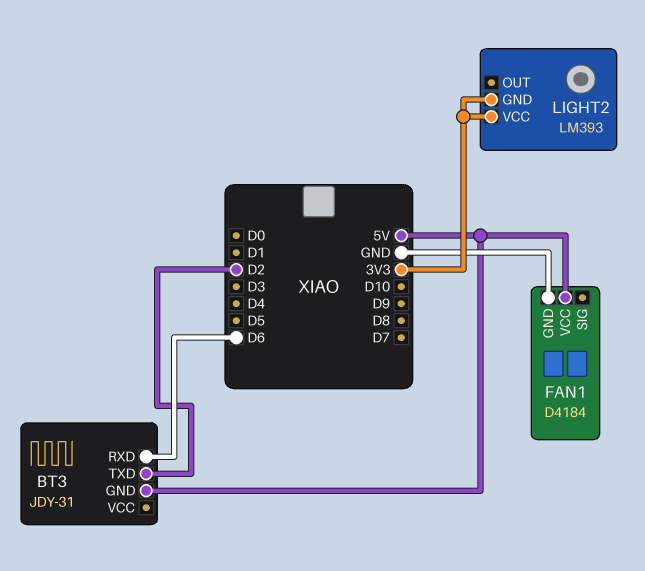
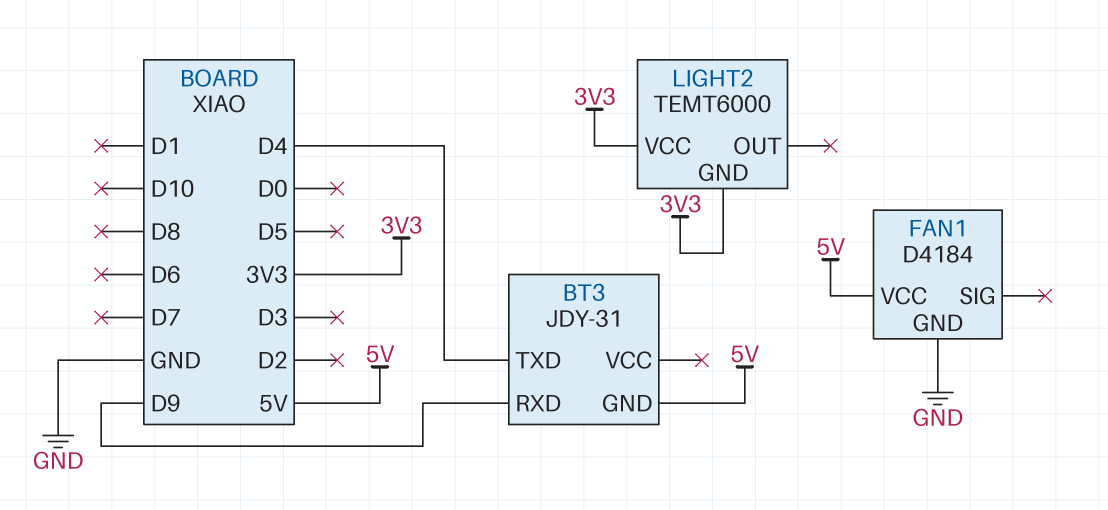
BT3 pin RXD: D6 -> D9
BT3 pin TXD: D2 -> D4
LIGHT2: LM393 -> TEMT6000

